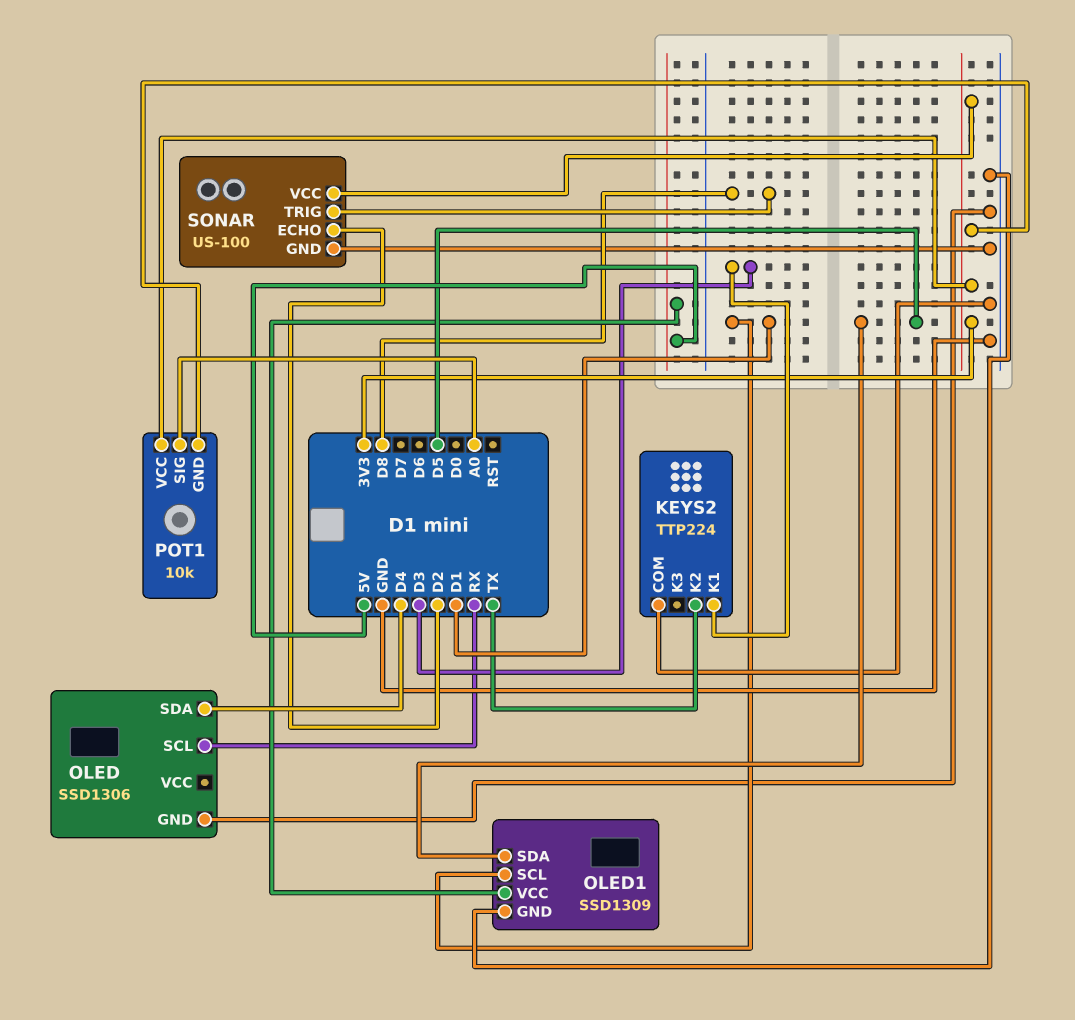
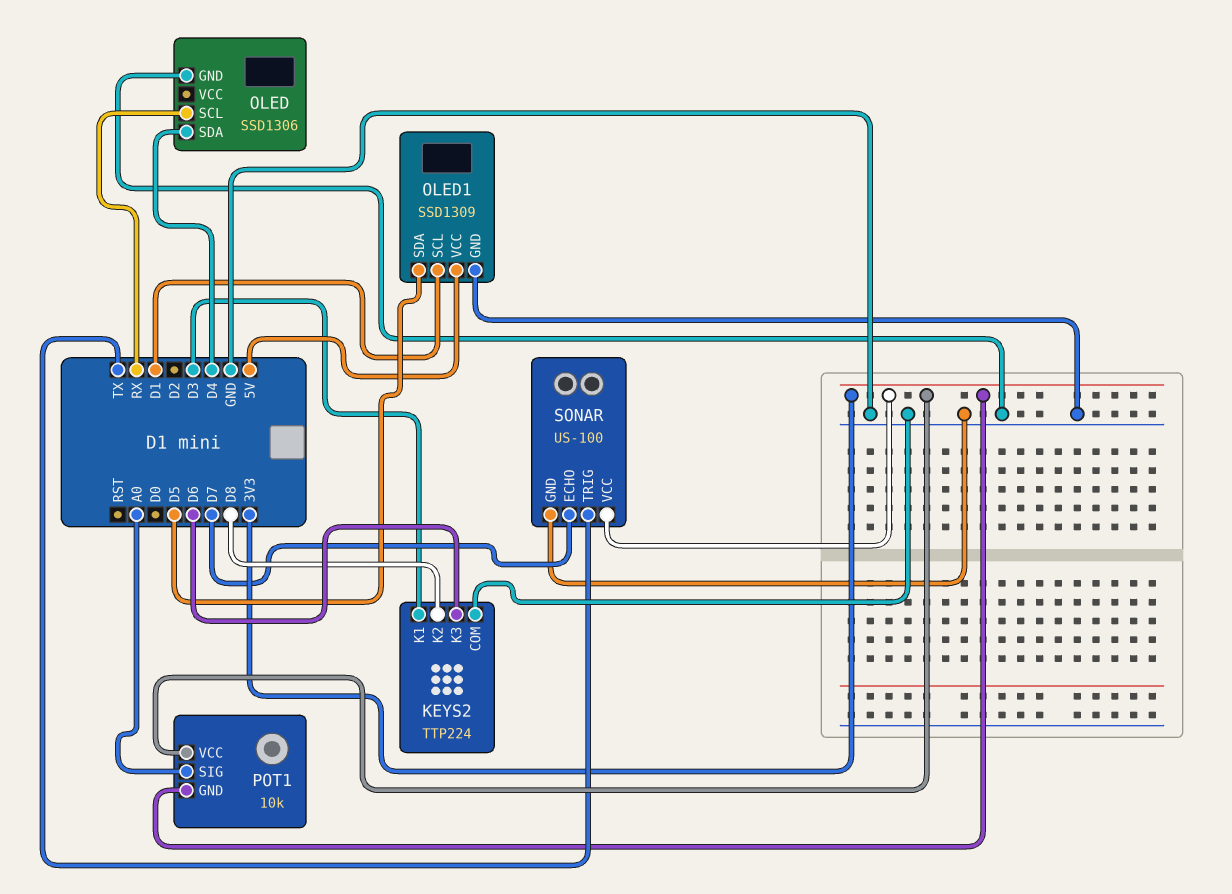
KEYS2 pin K2: TX -> D8
KEYS2 pin K3: none -> D6
SONAR pin ECHO: D2 -> D7
SONAR pin TRIG: D8 -> TX

